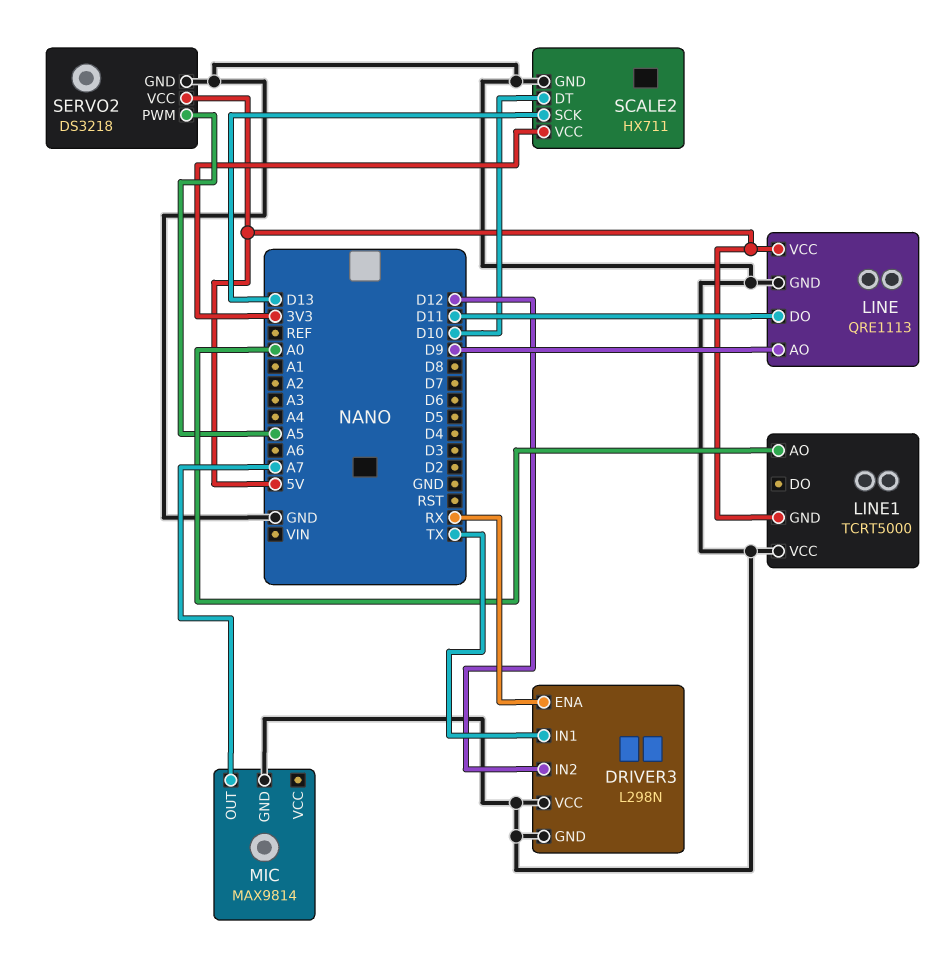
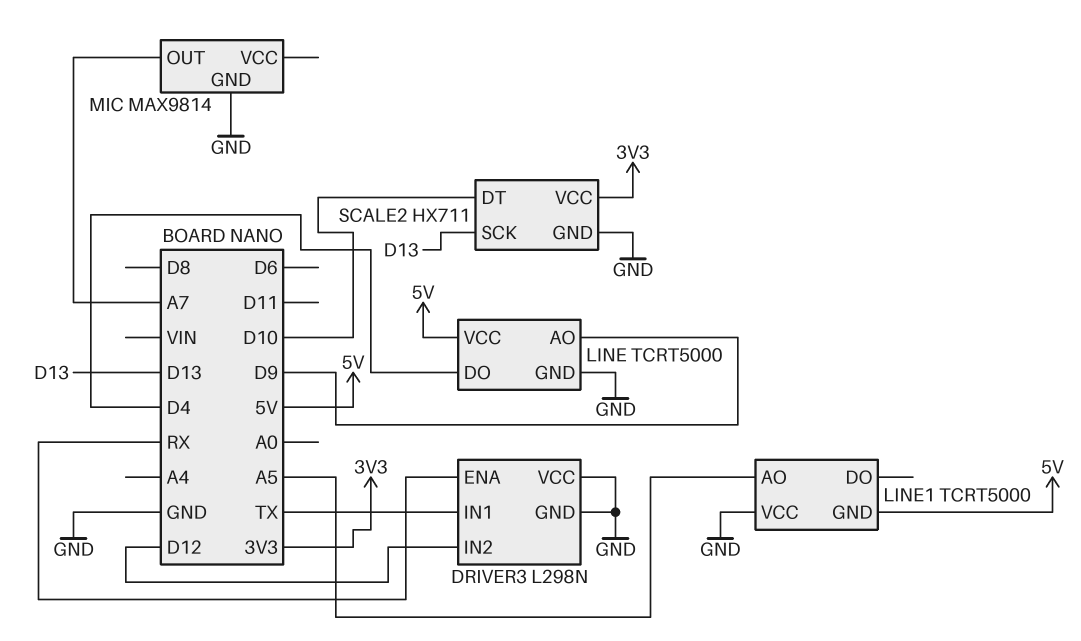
LINE: QRE1113 -> TCRT5000
LINE pin DO: D11 -> D4
LINE1 pin AO: A0 -> A5
SERVO2: DS3218 -> none
SERVO2 pin GND: GND -> none
SERVO2 pin PWM: A5 -> none
SERVO2 pin VCC: 5V -> none

